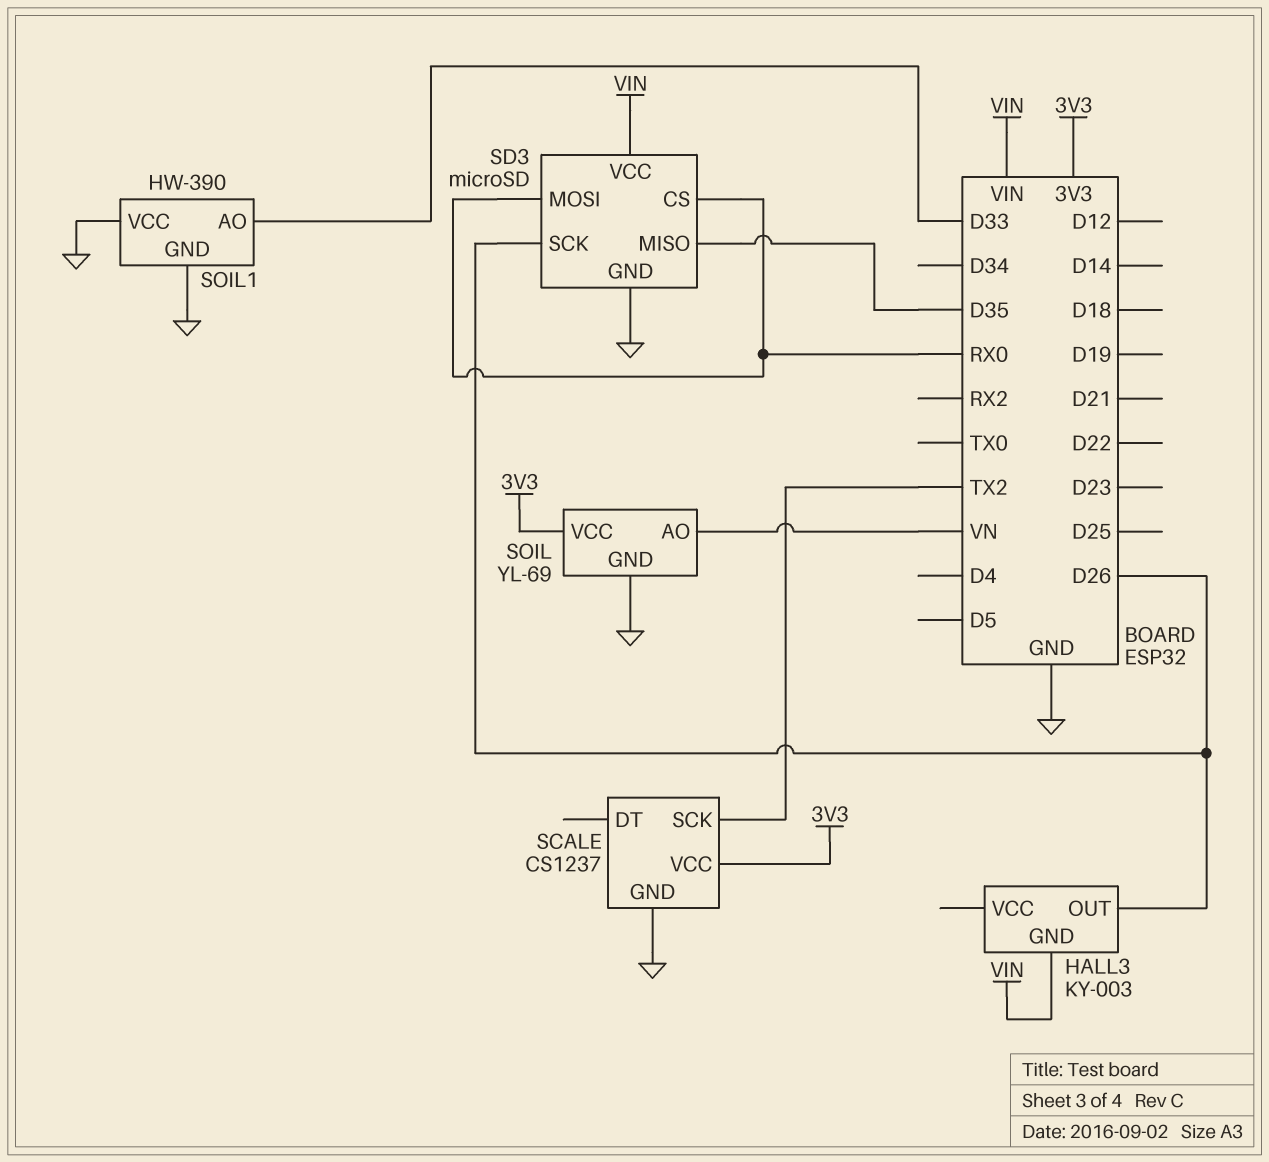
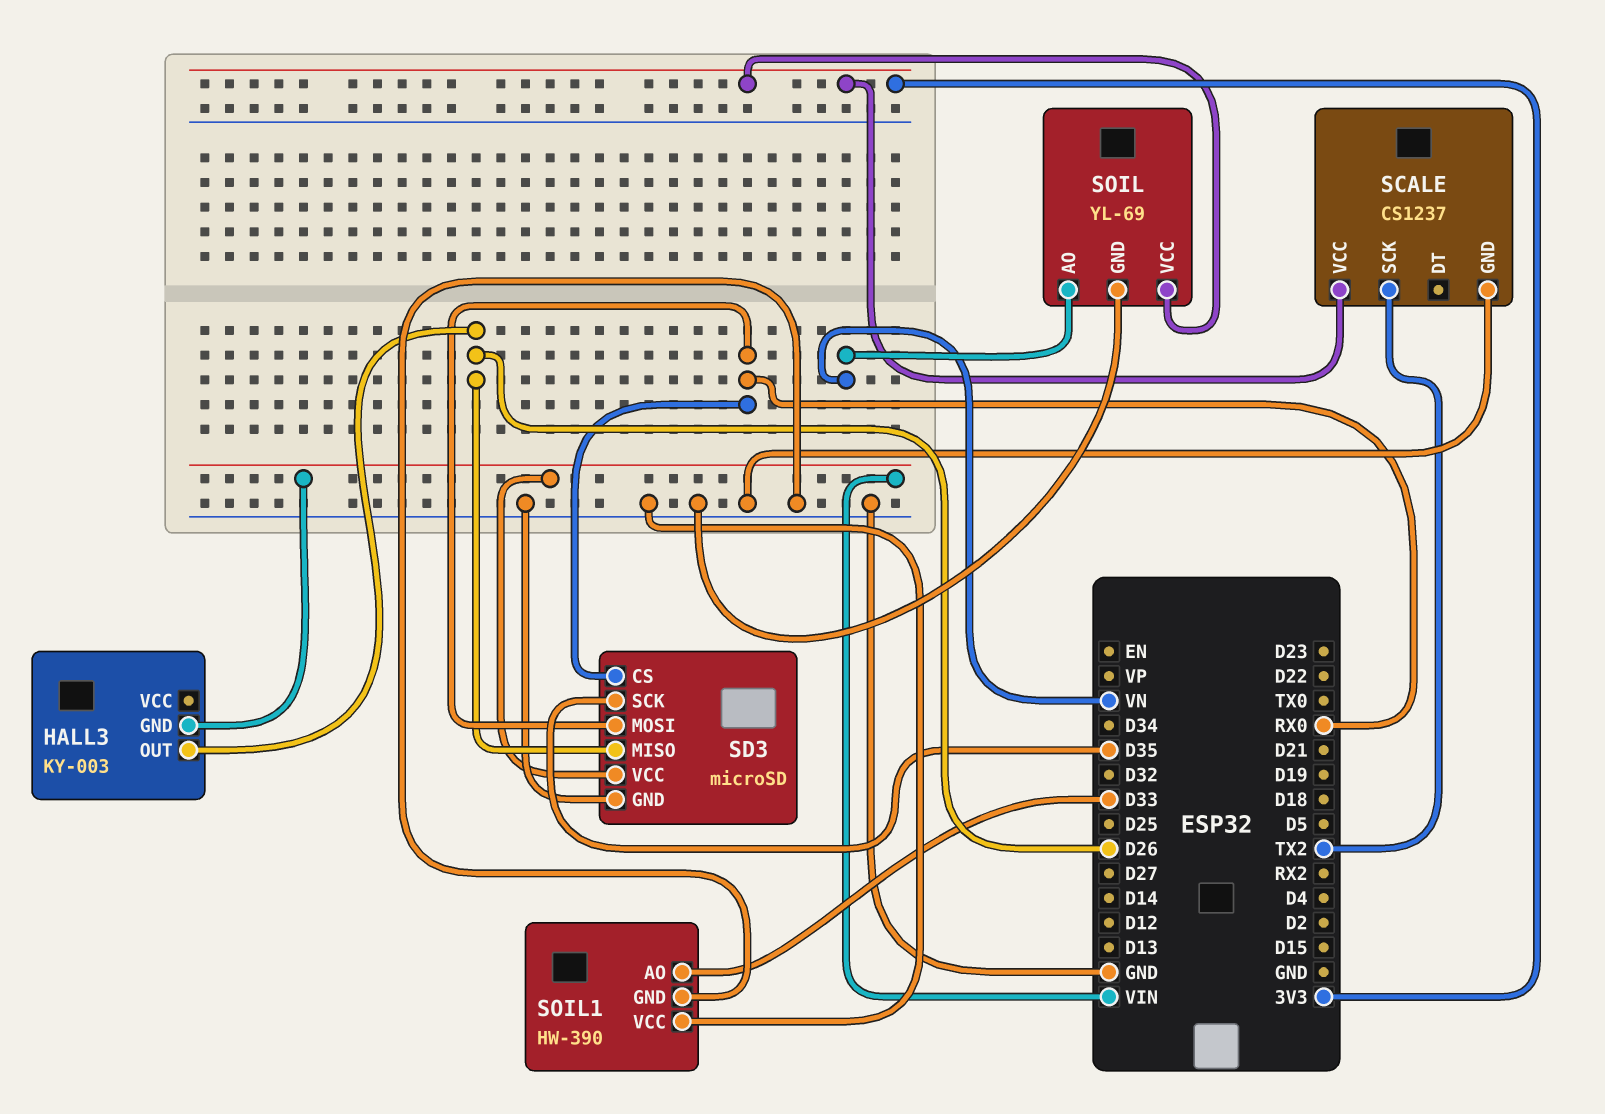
SD3 pin MISO: D35 -> D26
SD3 pin SCK: D26 -> D35

